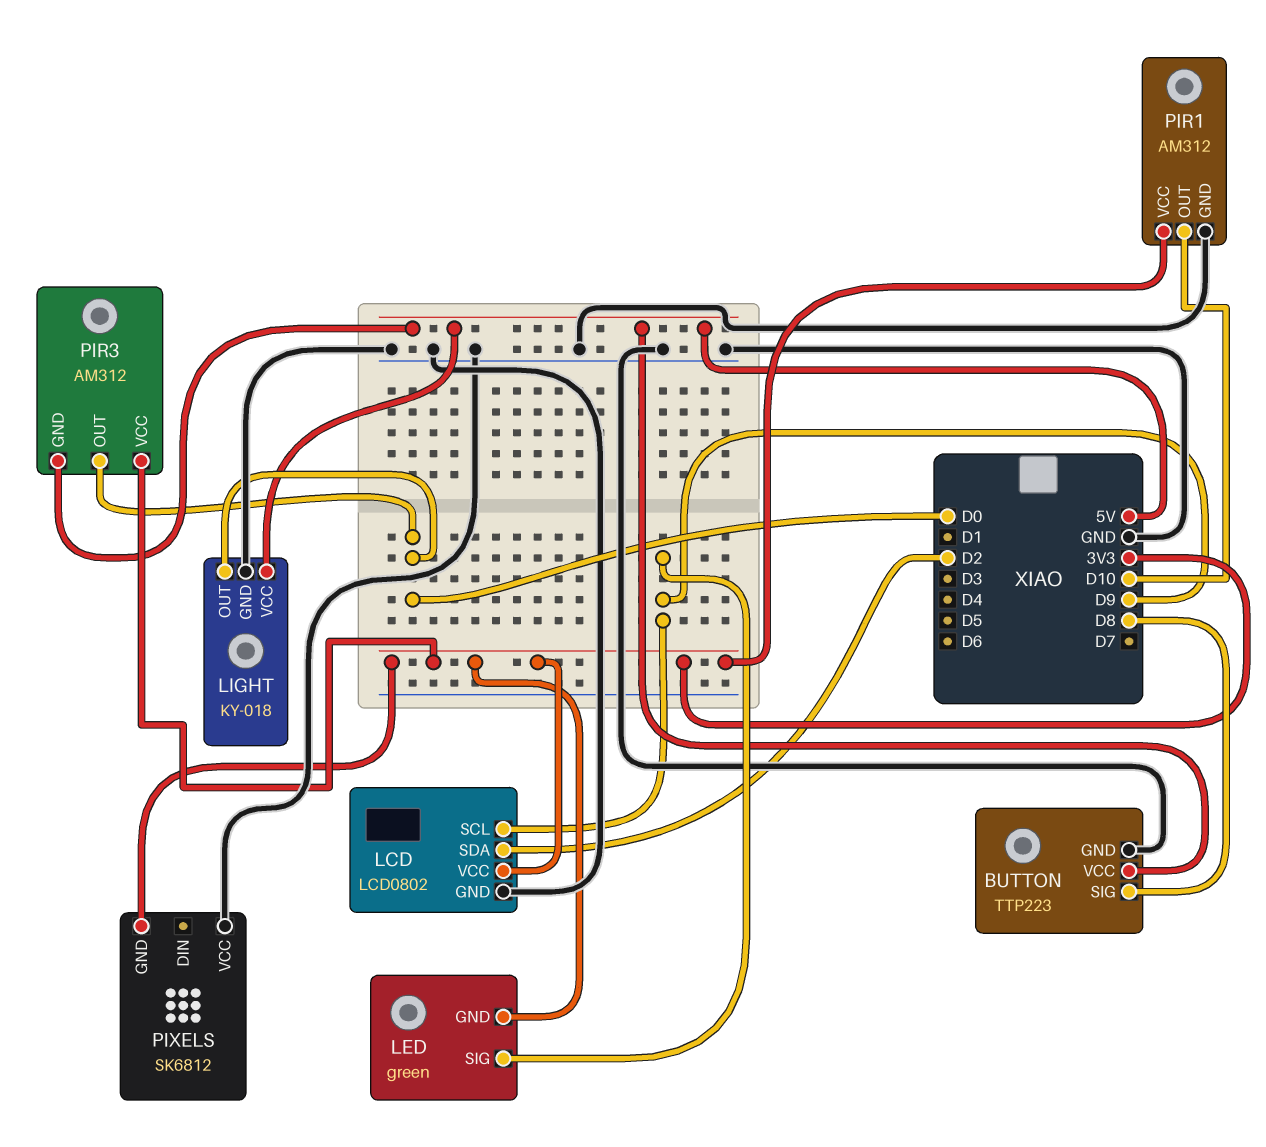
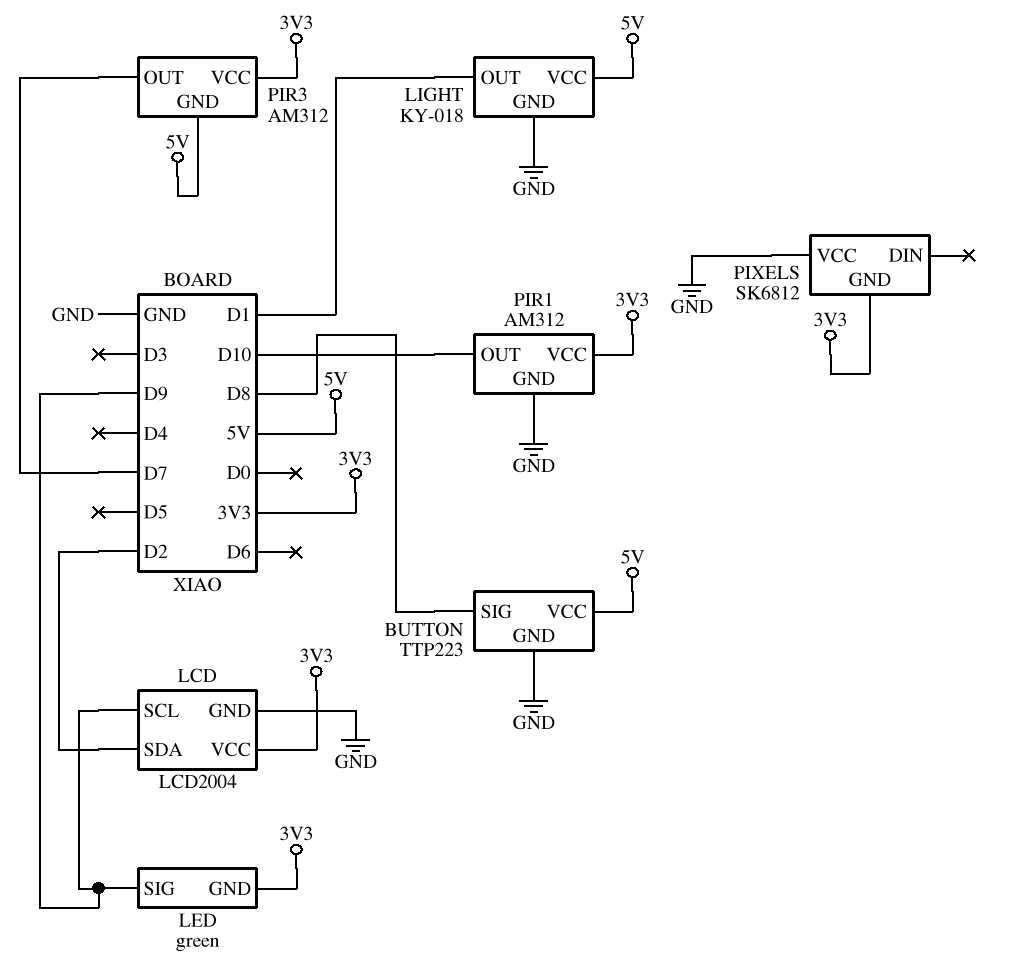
LCD: LCD0802 -> LCD2004
LIGHT pin OUT: D0 -> D1
PIR3 pin OUT: D0 -> D7

